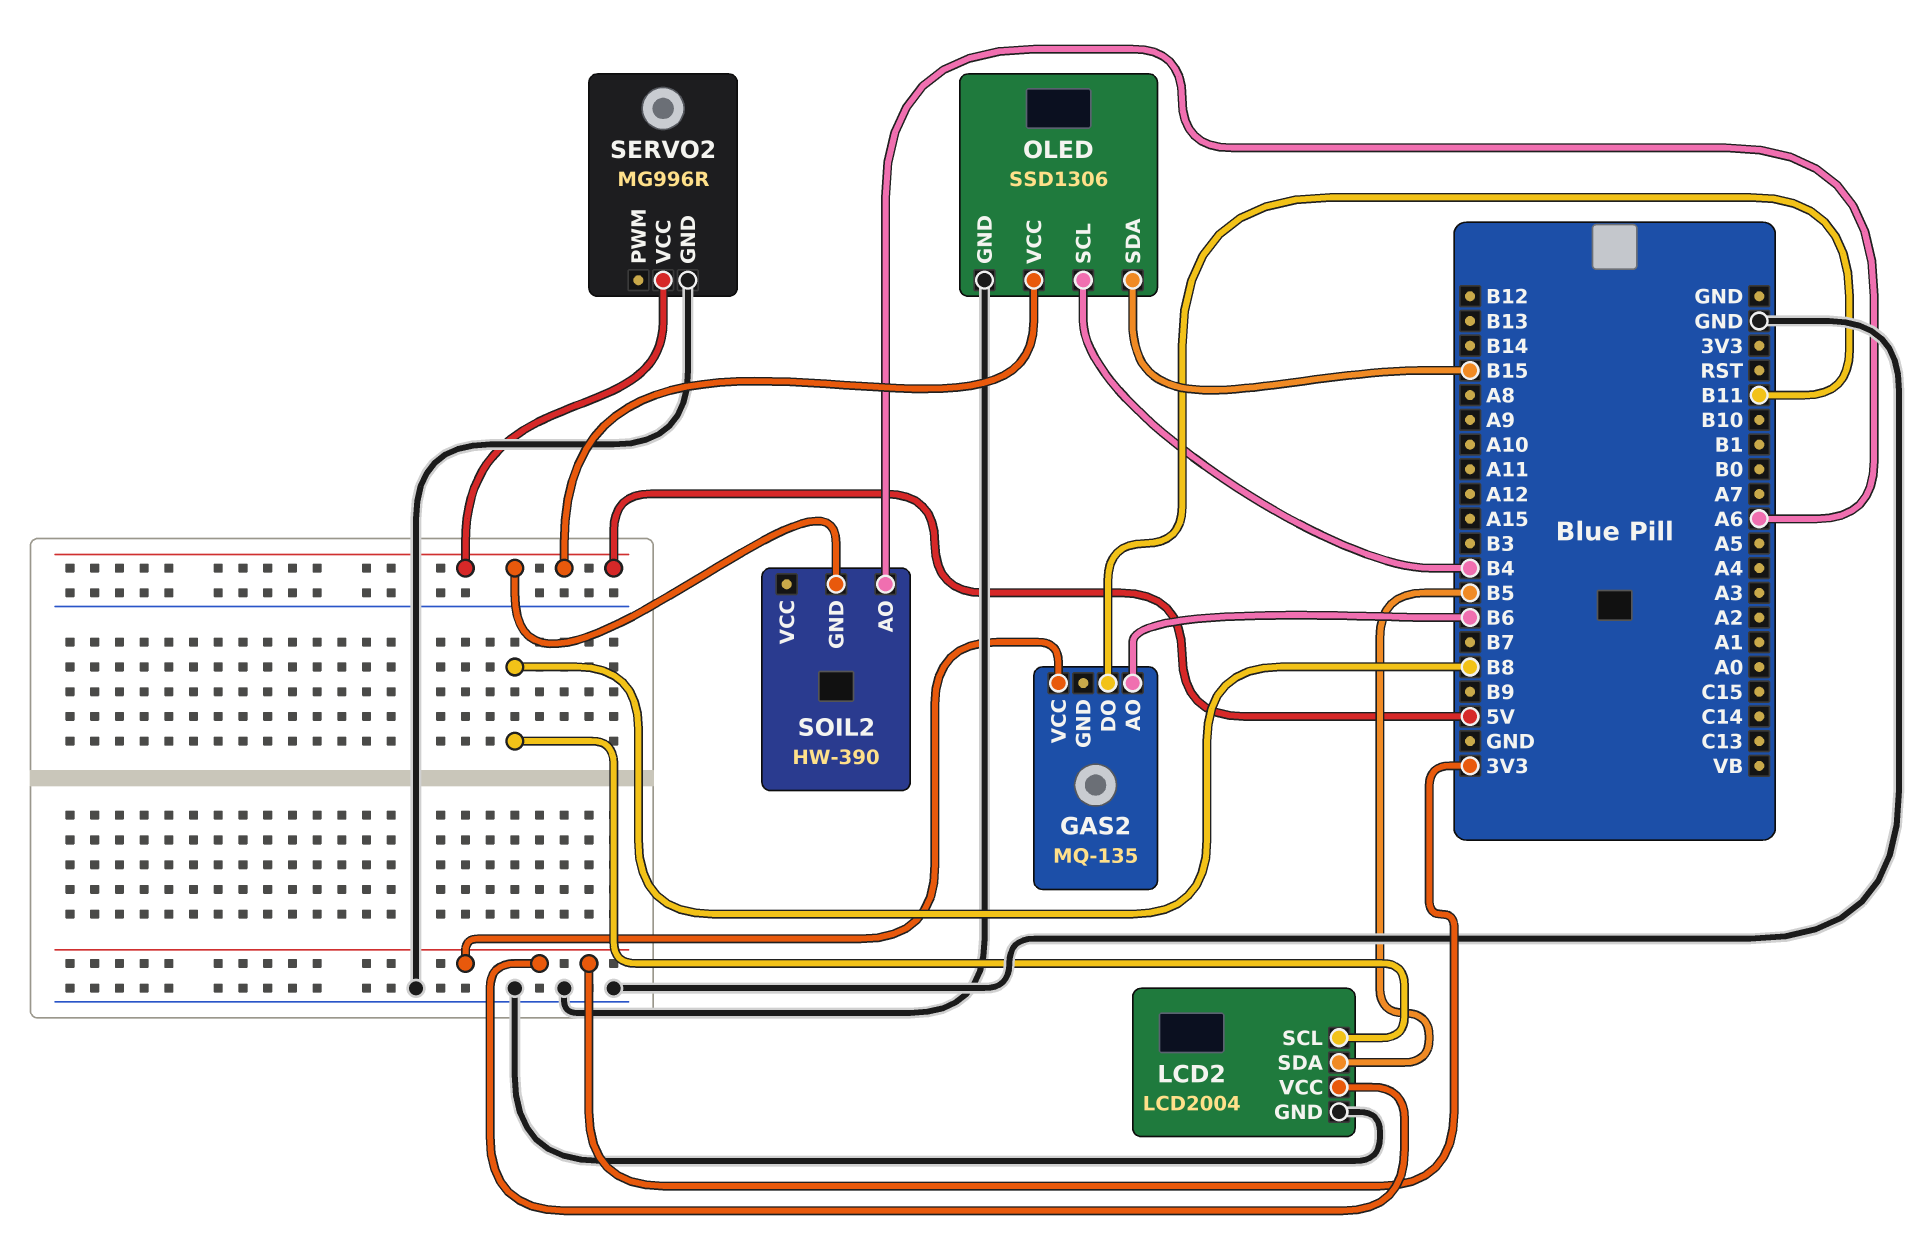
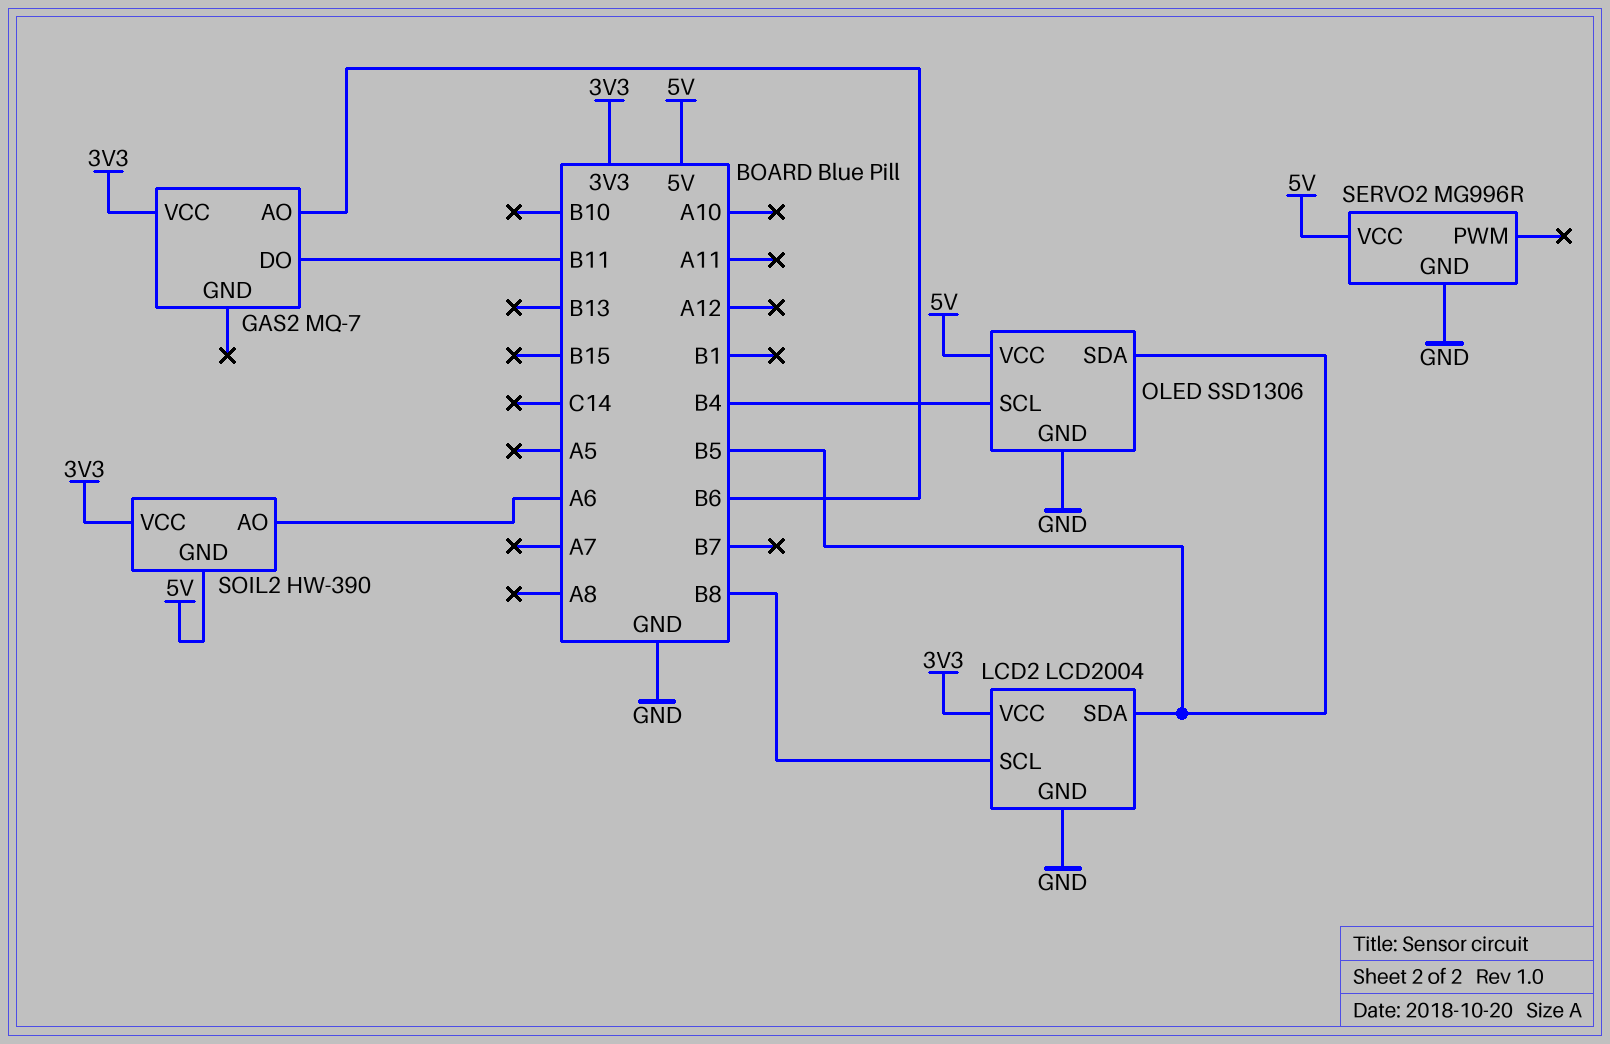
GAS2: MQ-135 -> MQ-7
OLED pin SDA: B15 -> B5
SOIL2 pin VCC: none -> 3V3

